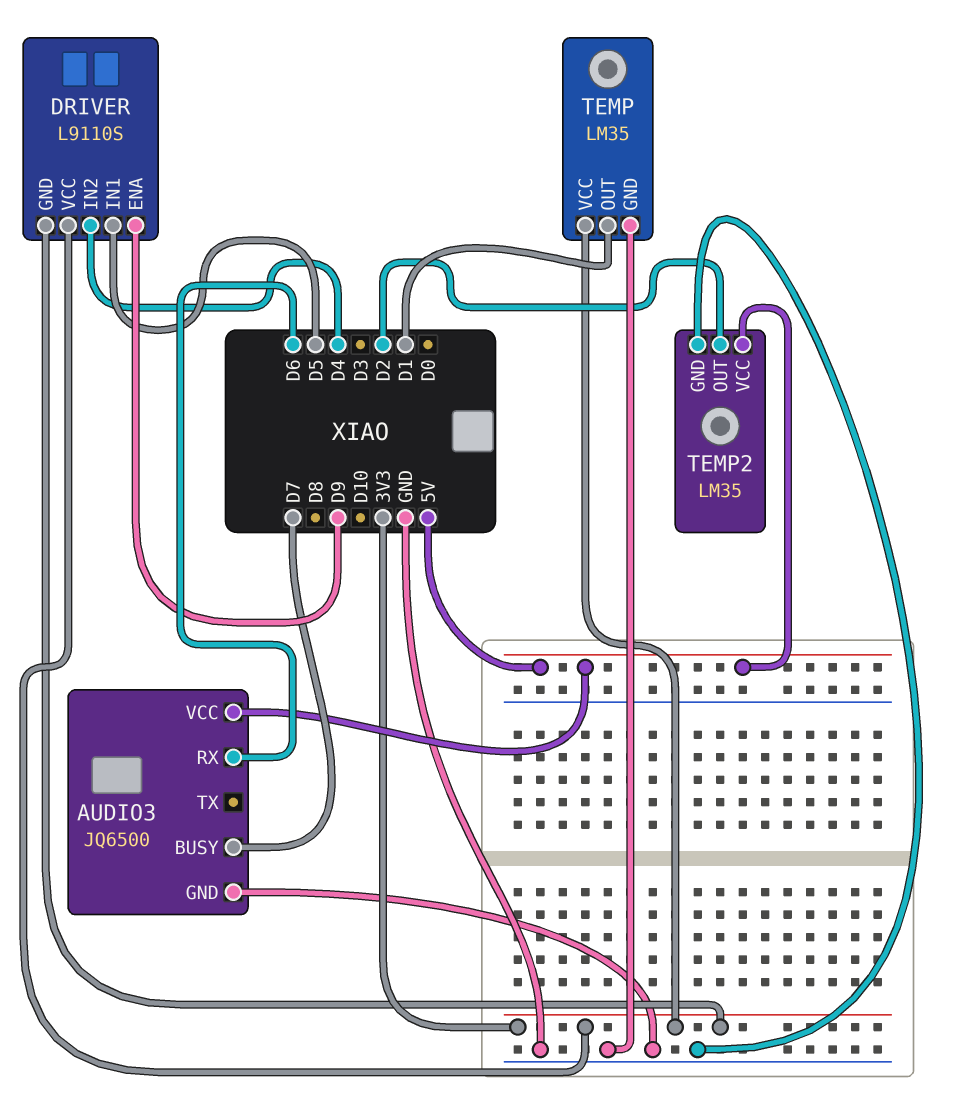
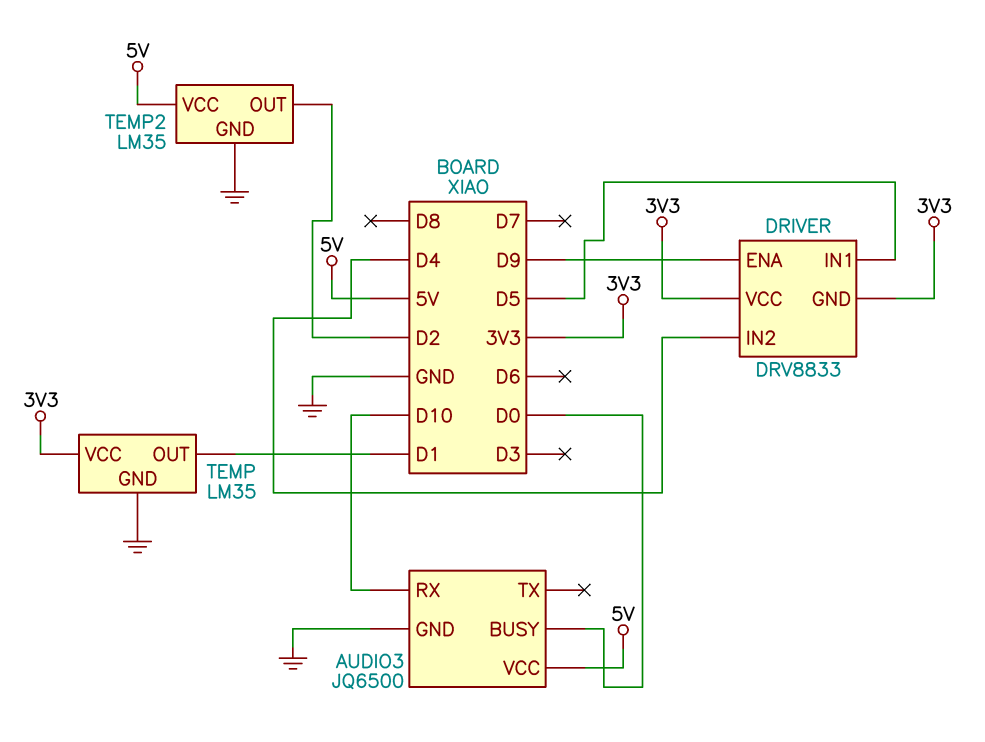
AUDIO3 pin BUSY: D7 -> D0
AUDIO3 pin RX: D6 -> D10
DRIVER: L9110S -> DRV8833

